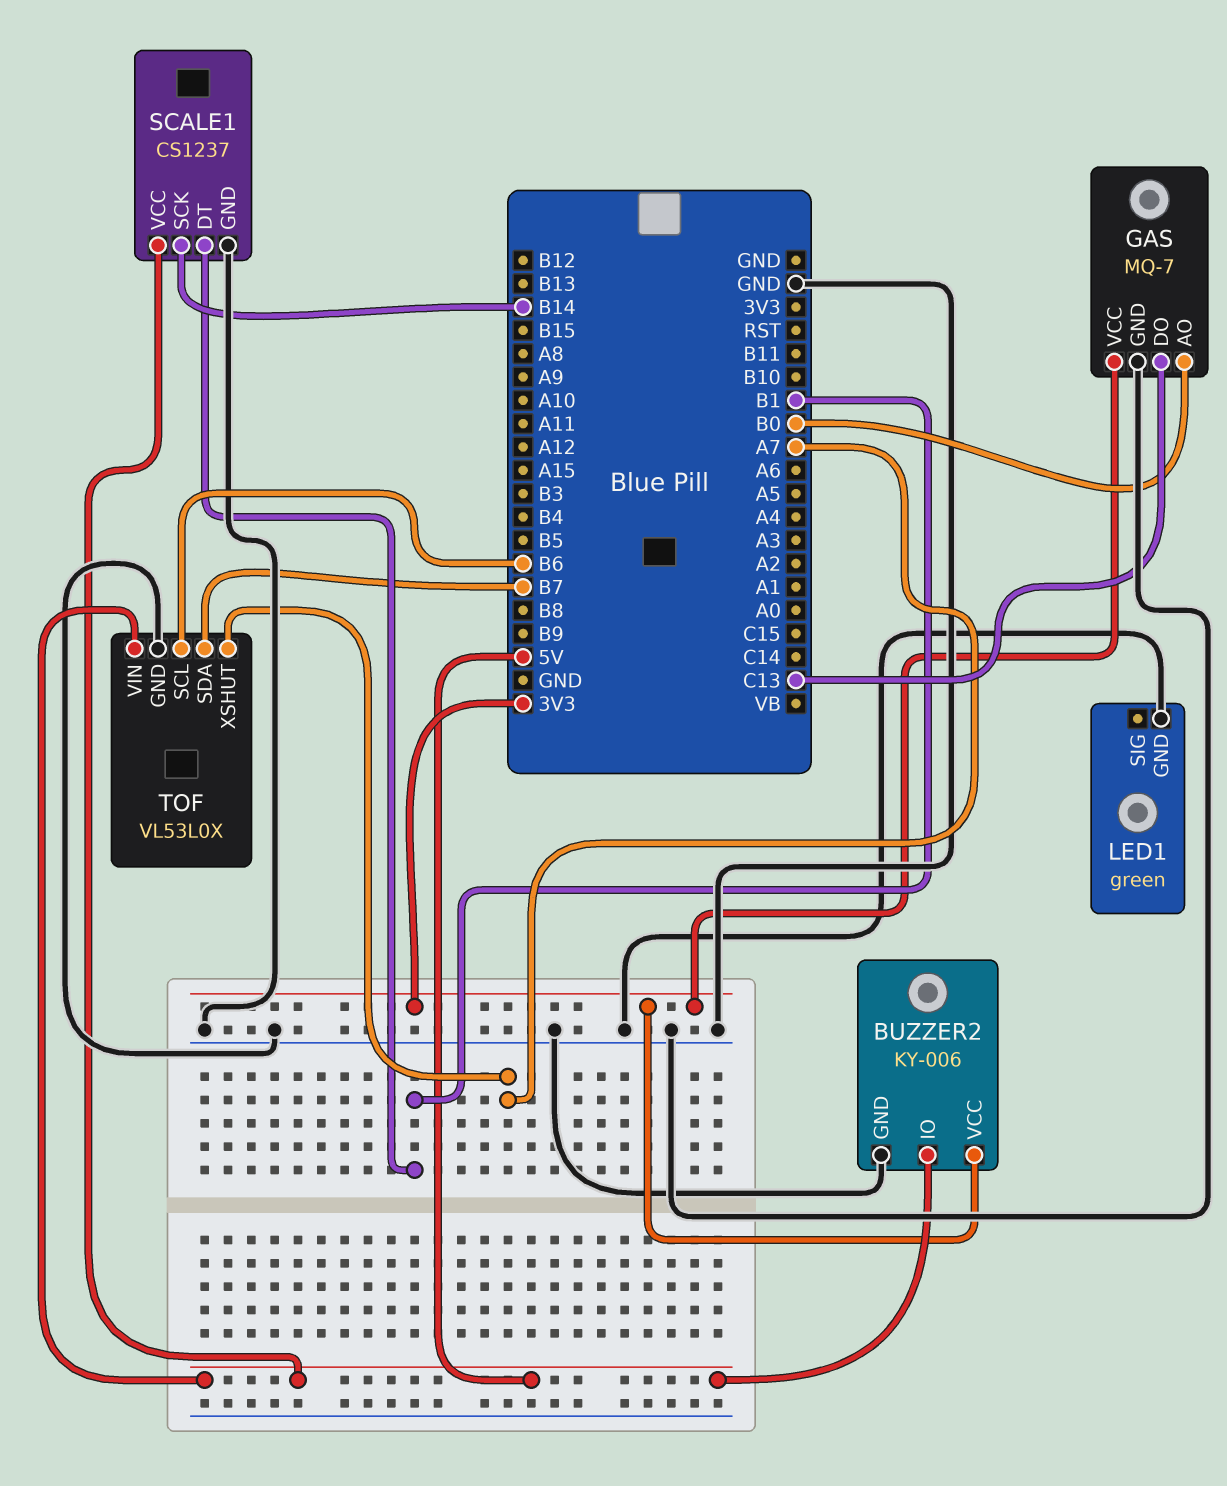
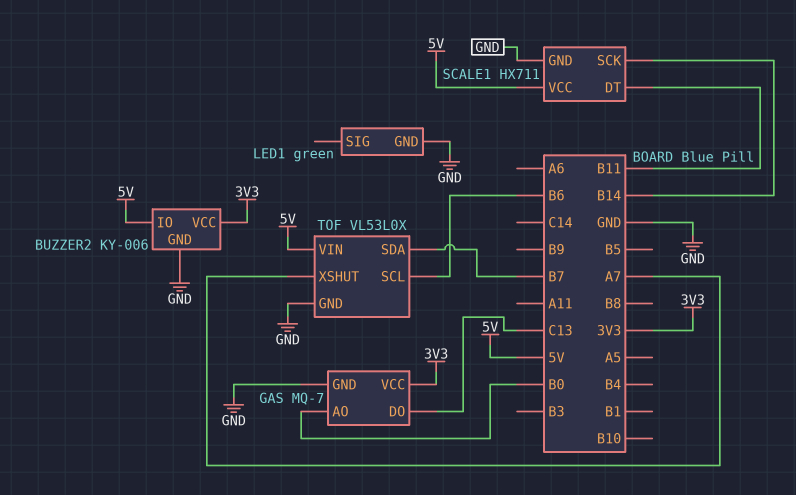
SCALE1: CS1237 -> HX711
SCALE1 pin DT: B1 -> B11

